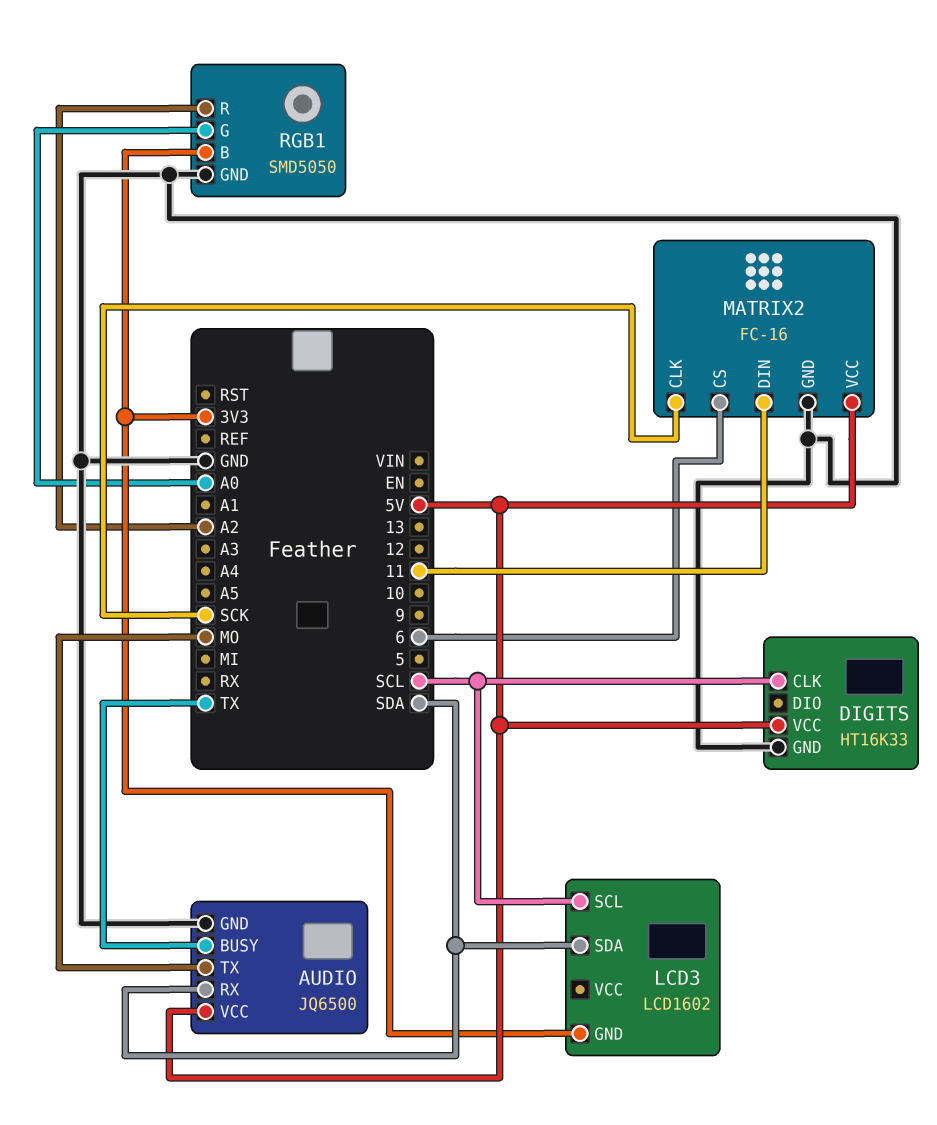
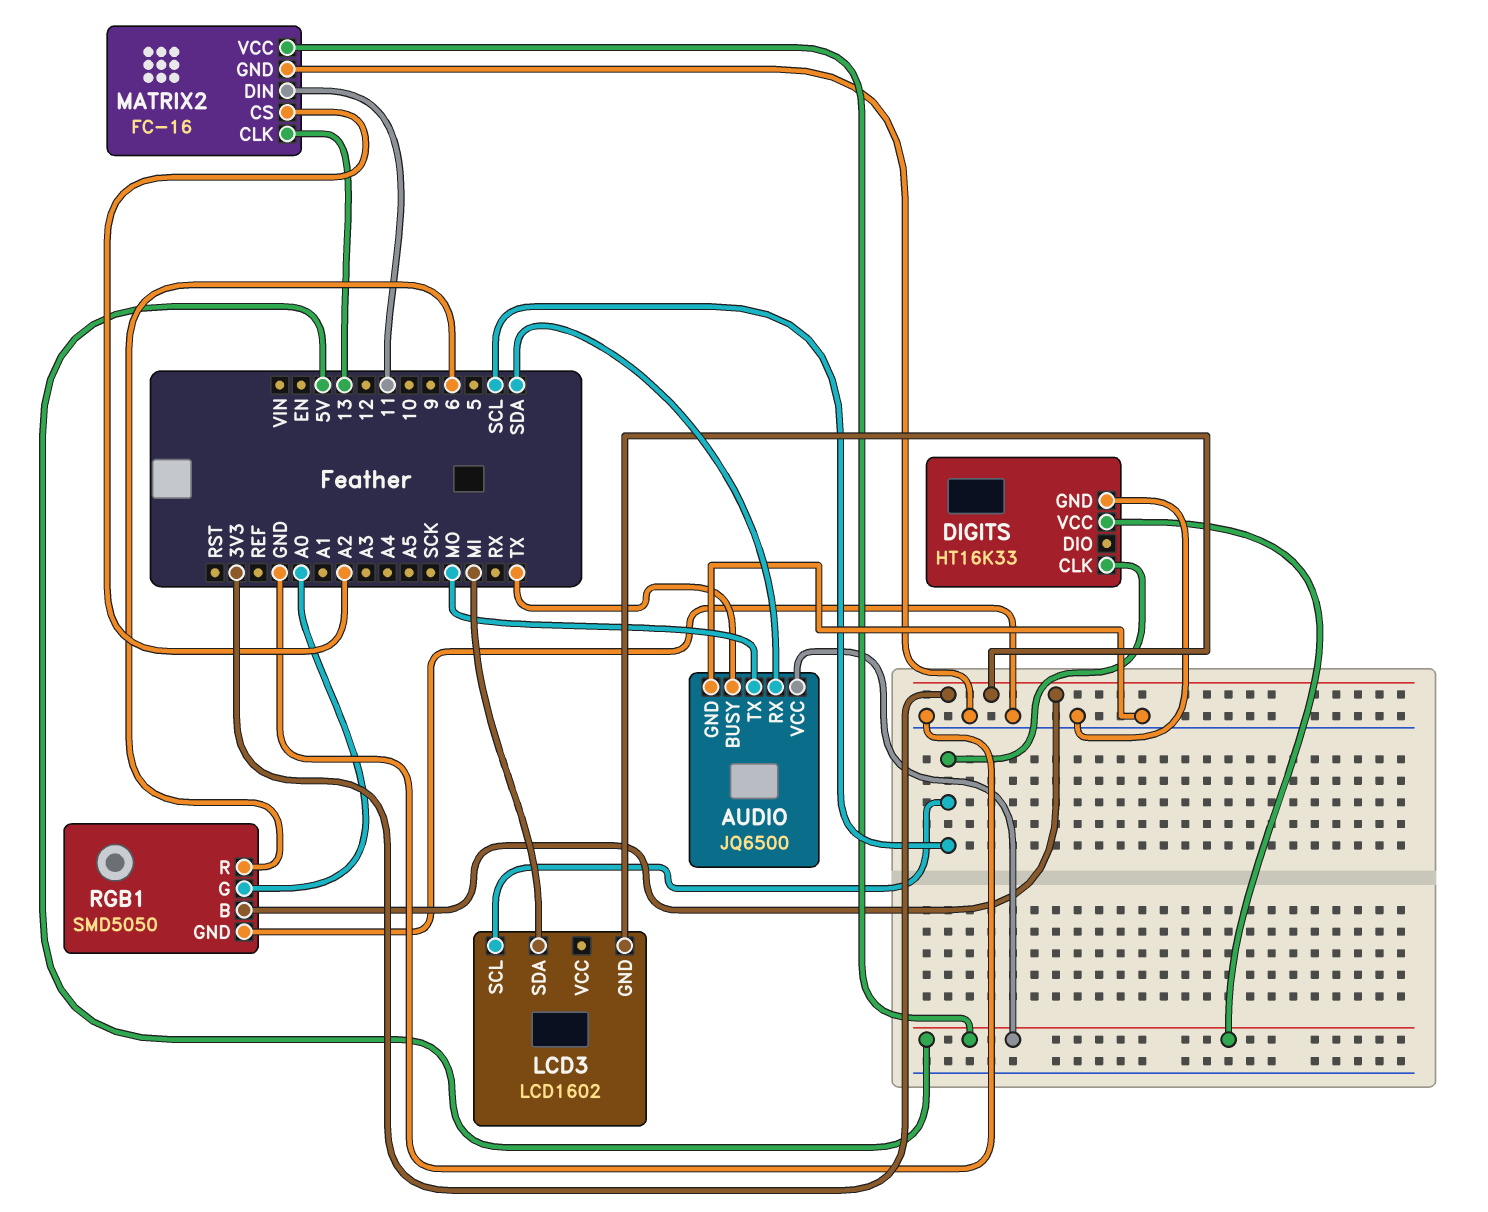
LCD3 pin SDA: SDA -> MI
MATRIX2 pin CLK: SCK -> 13
MATRIX2 pin CS: 6 -> A2
RGB1 pin R: A2 -> 6

